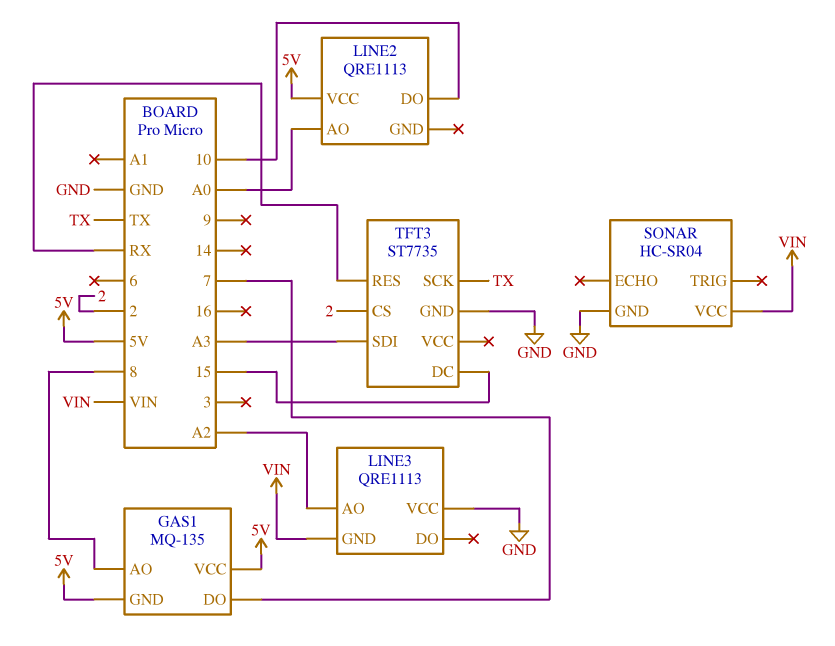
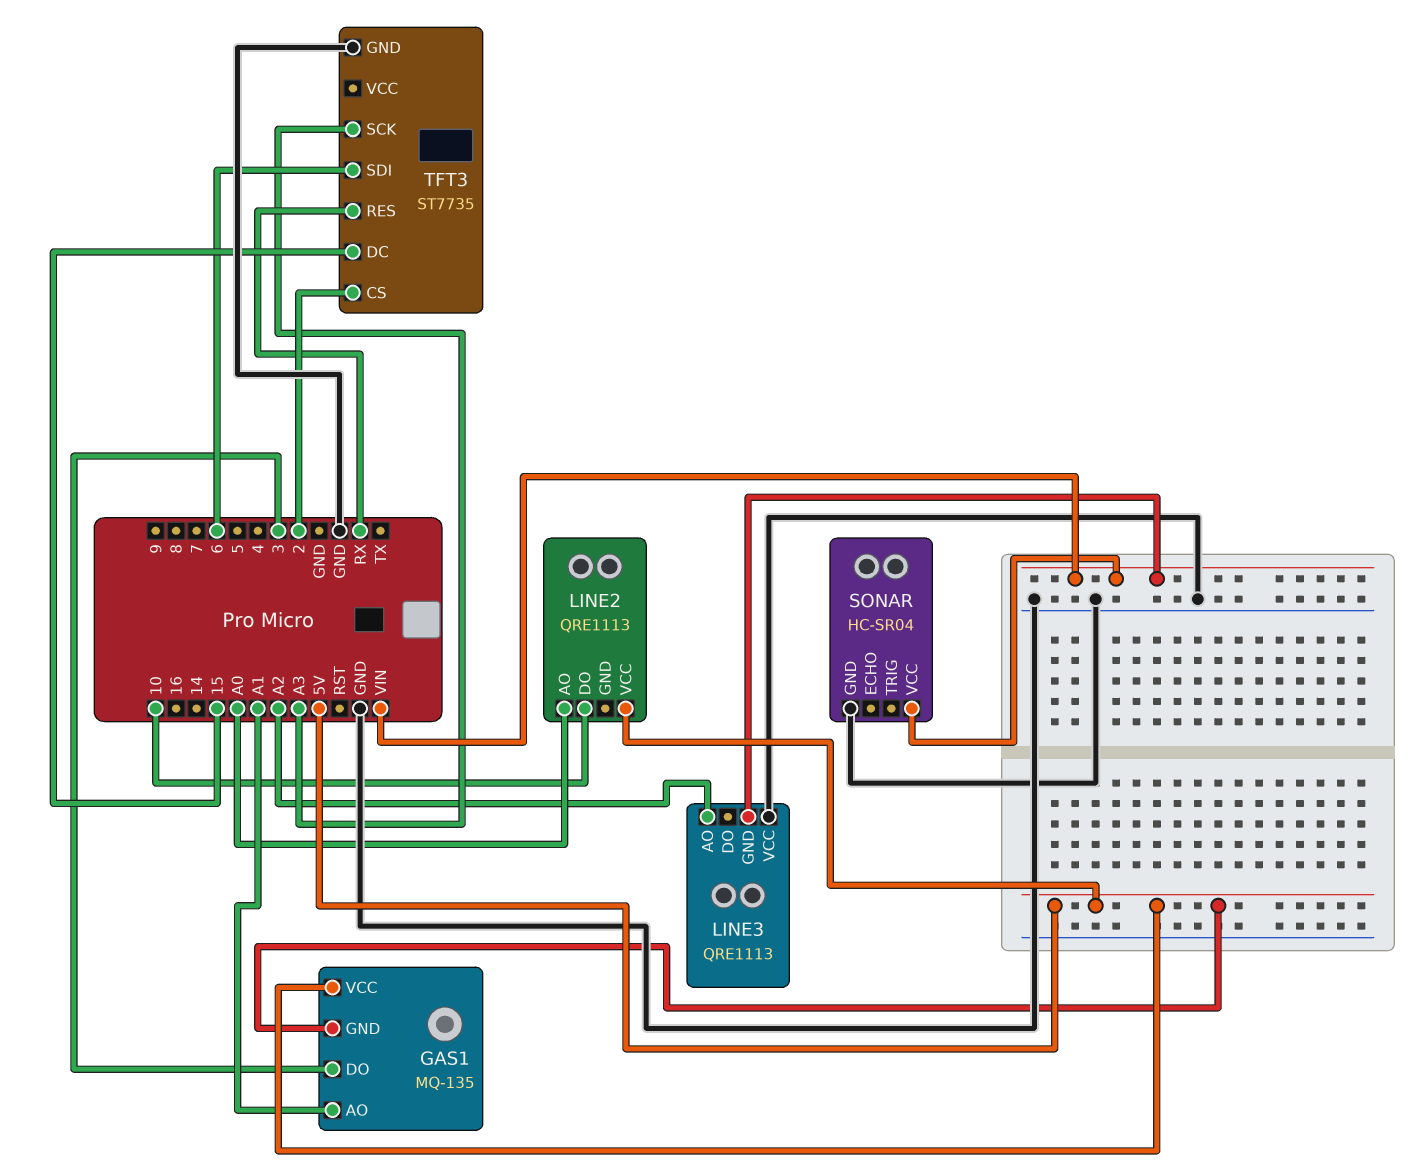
GAS1 pin AO: 8 -> A1
GAS1 pin DO: 7 -> 3
TFT3 pin SCK: TX -> A3
TFT3 pin SDI: A3 -> 6

